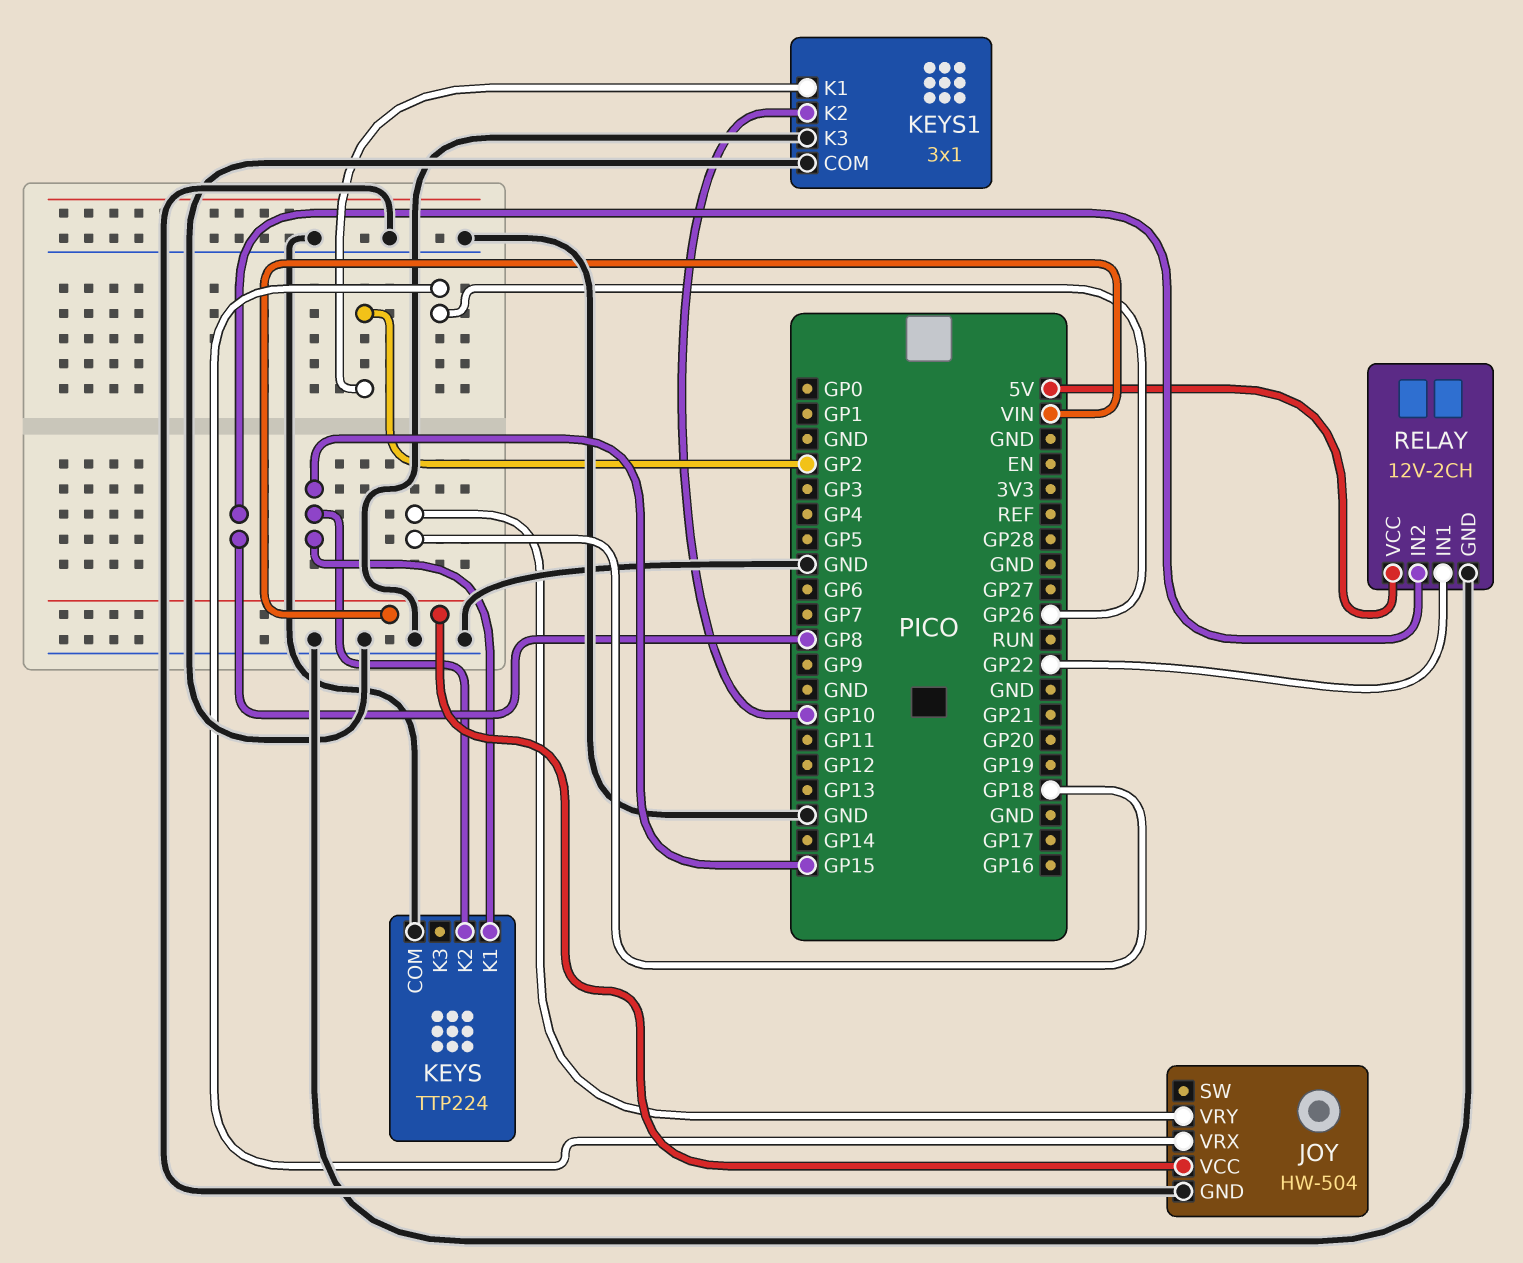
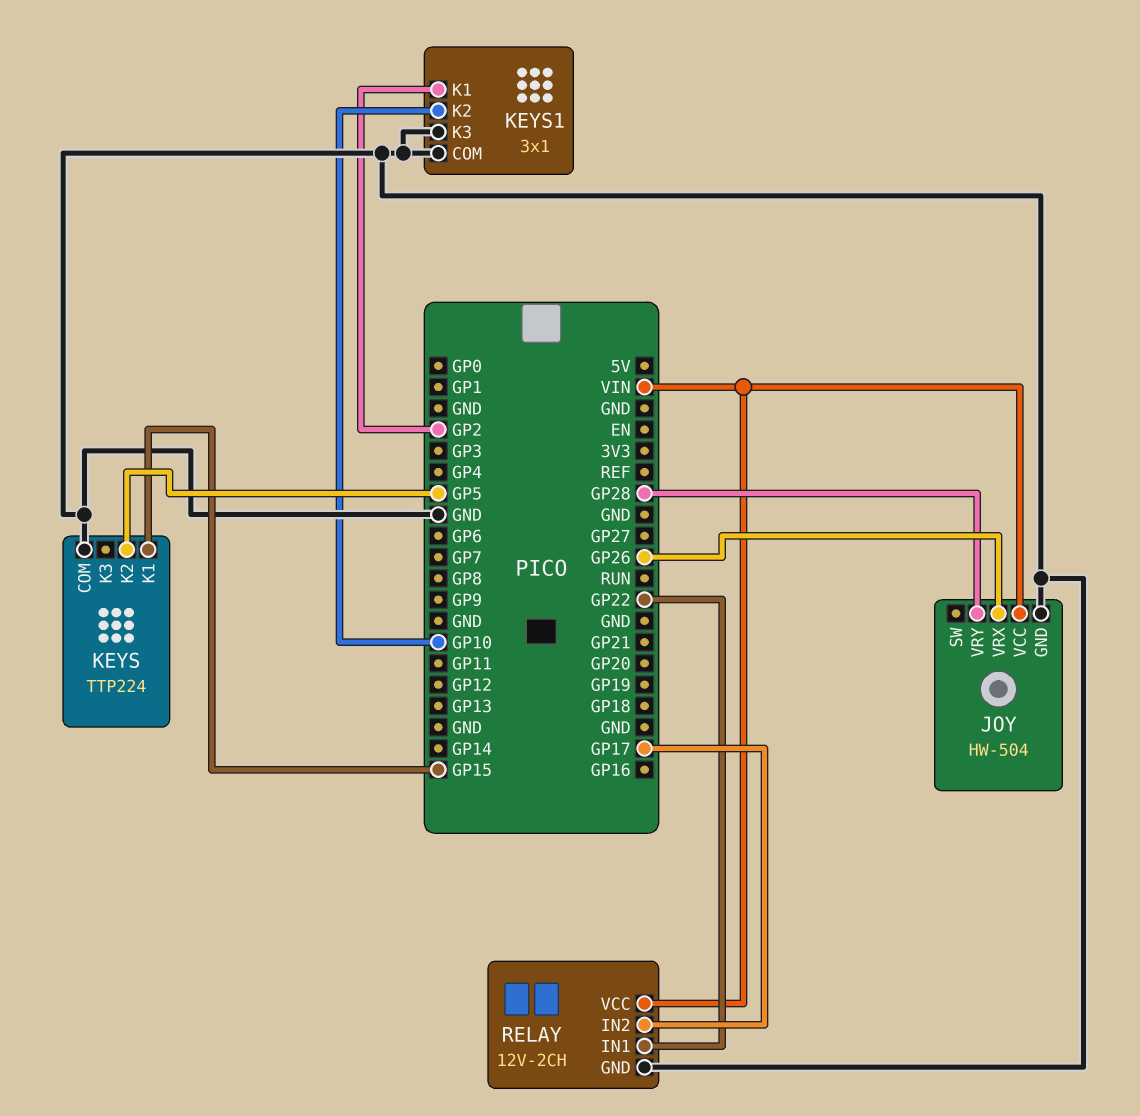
JOY pin VRY: GP18 -> GP28
KEYS pin K2: GP15 -> GP5
RELAY pin IN2: GP8 -> GP17
RELAY pin VCC: 5V -> VIN

